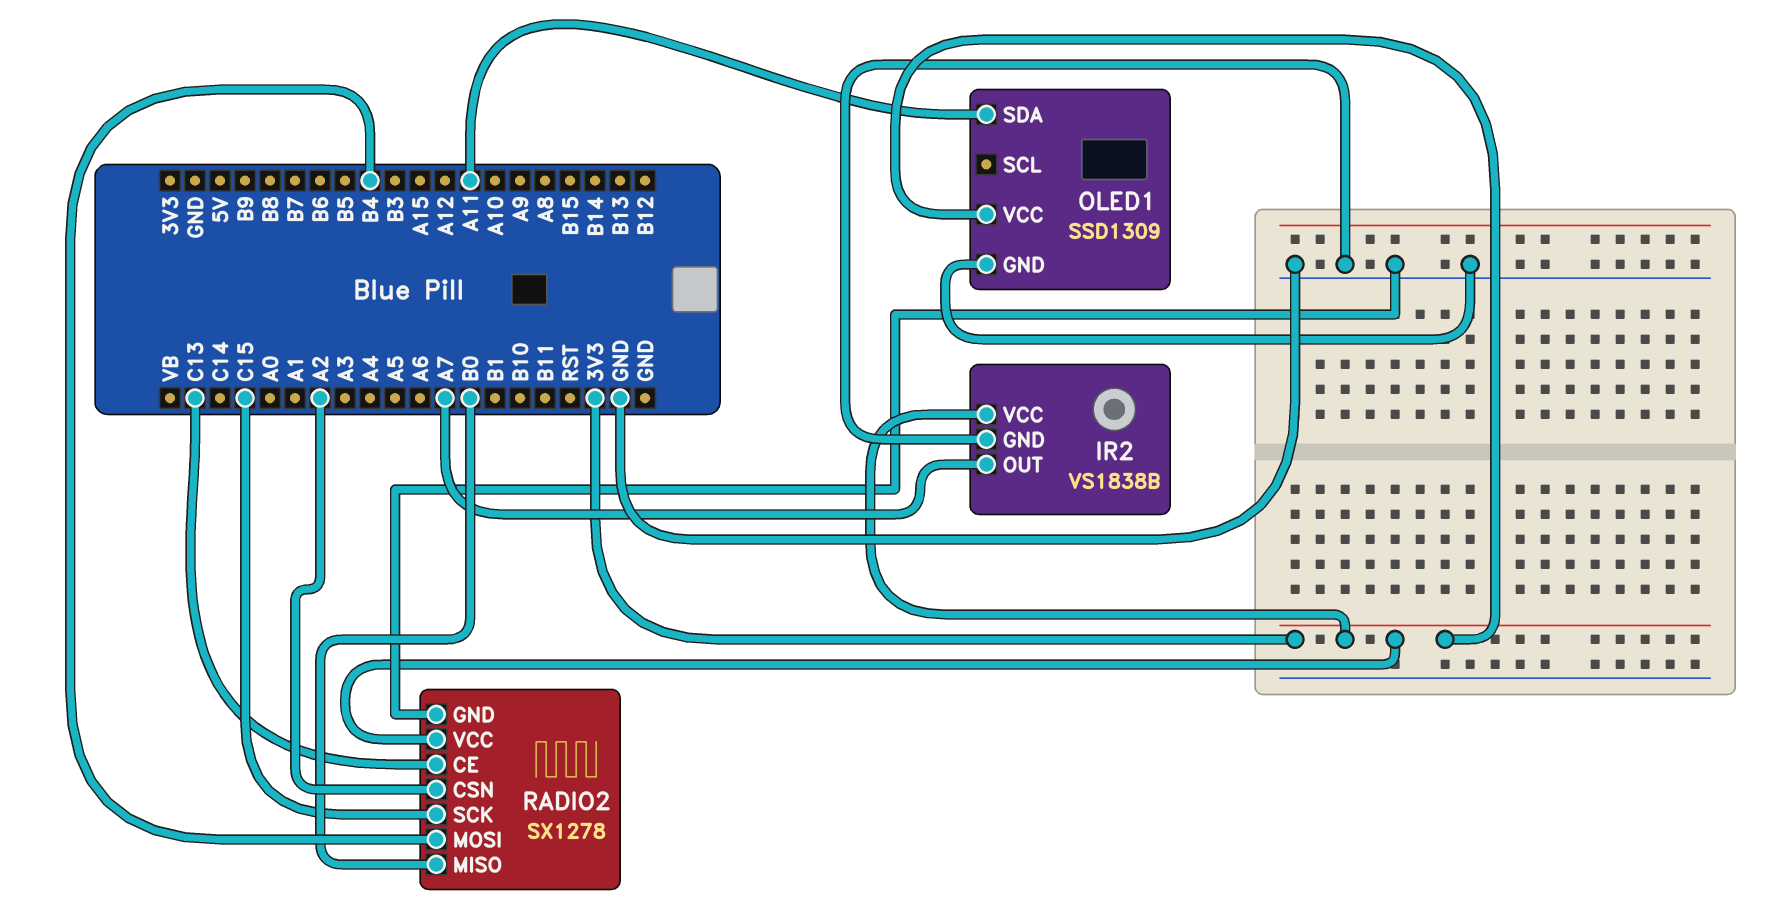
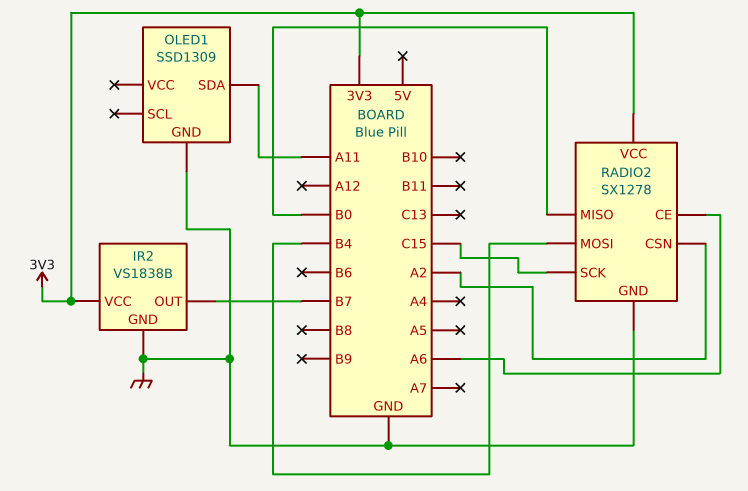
IR2 pin OUT: A7 -> B7
OLED1 pin VCC: 3V3 -> none
RADIO2 pin CE: C13 -> A6

